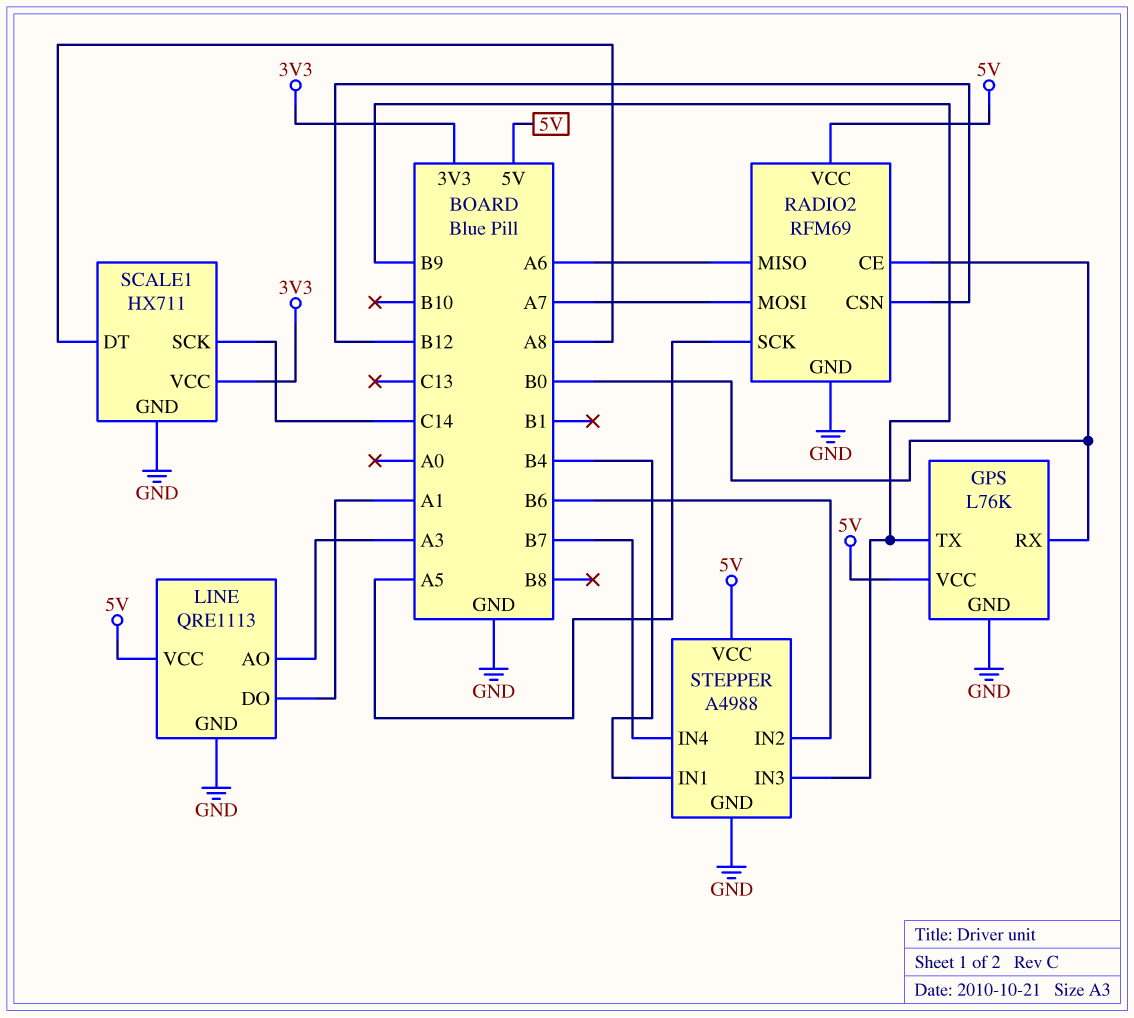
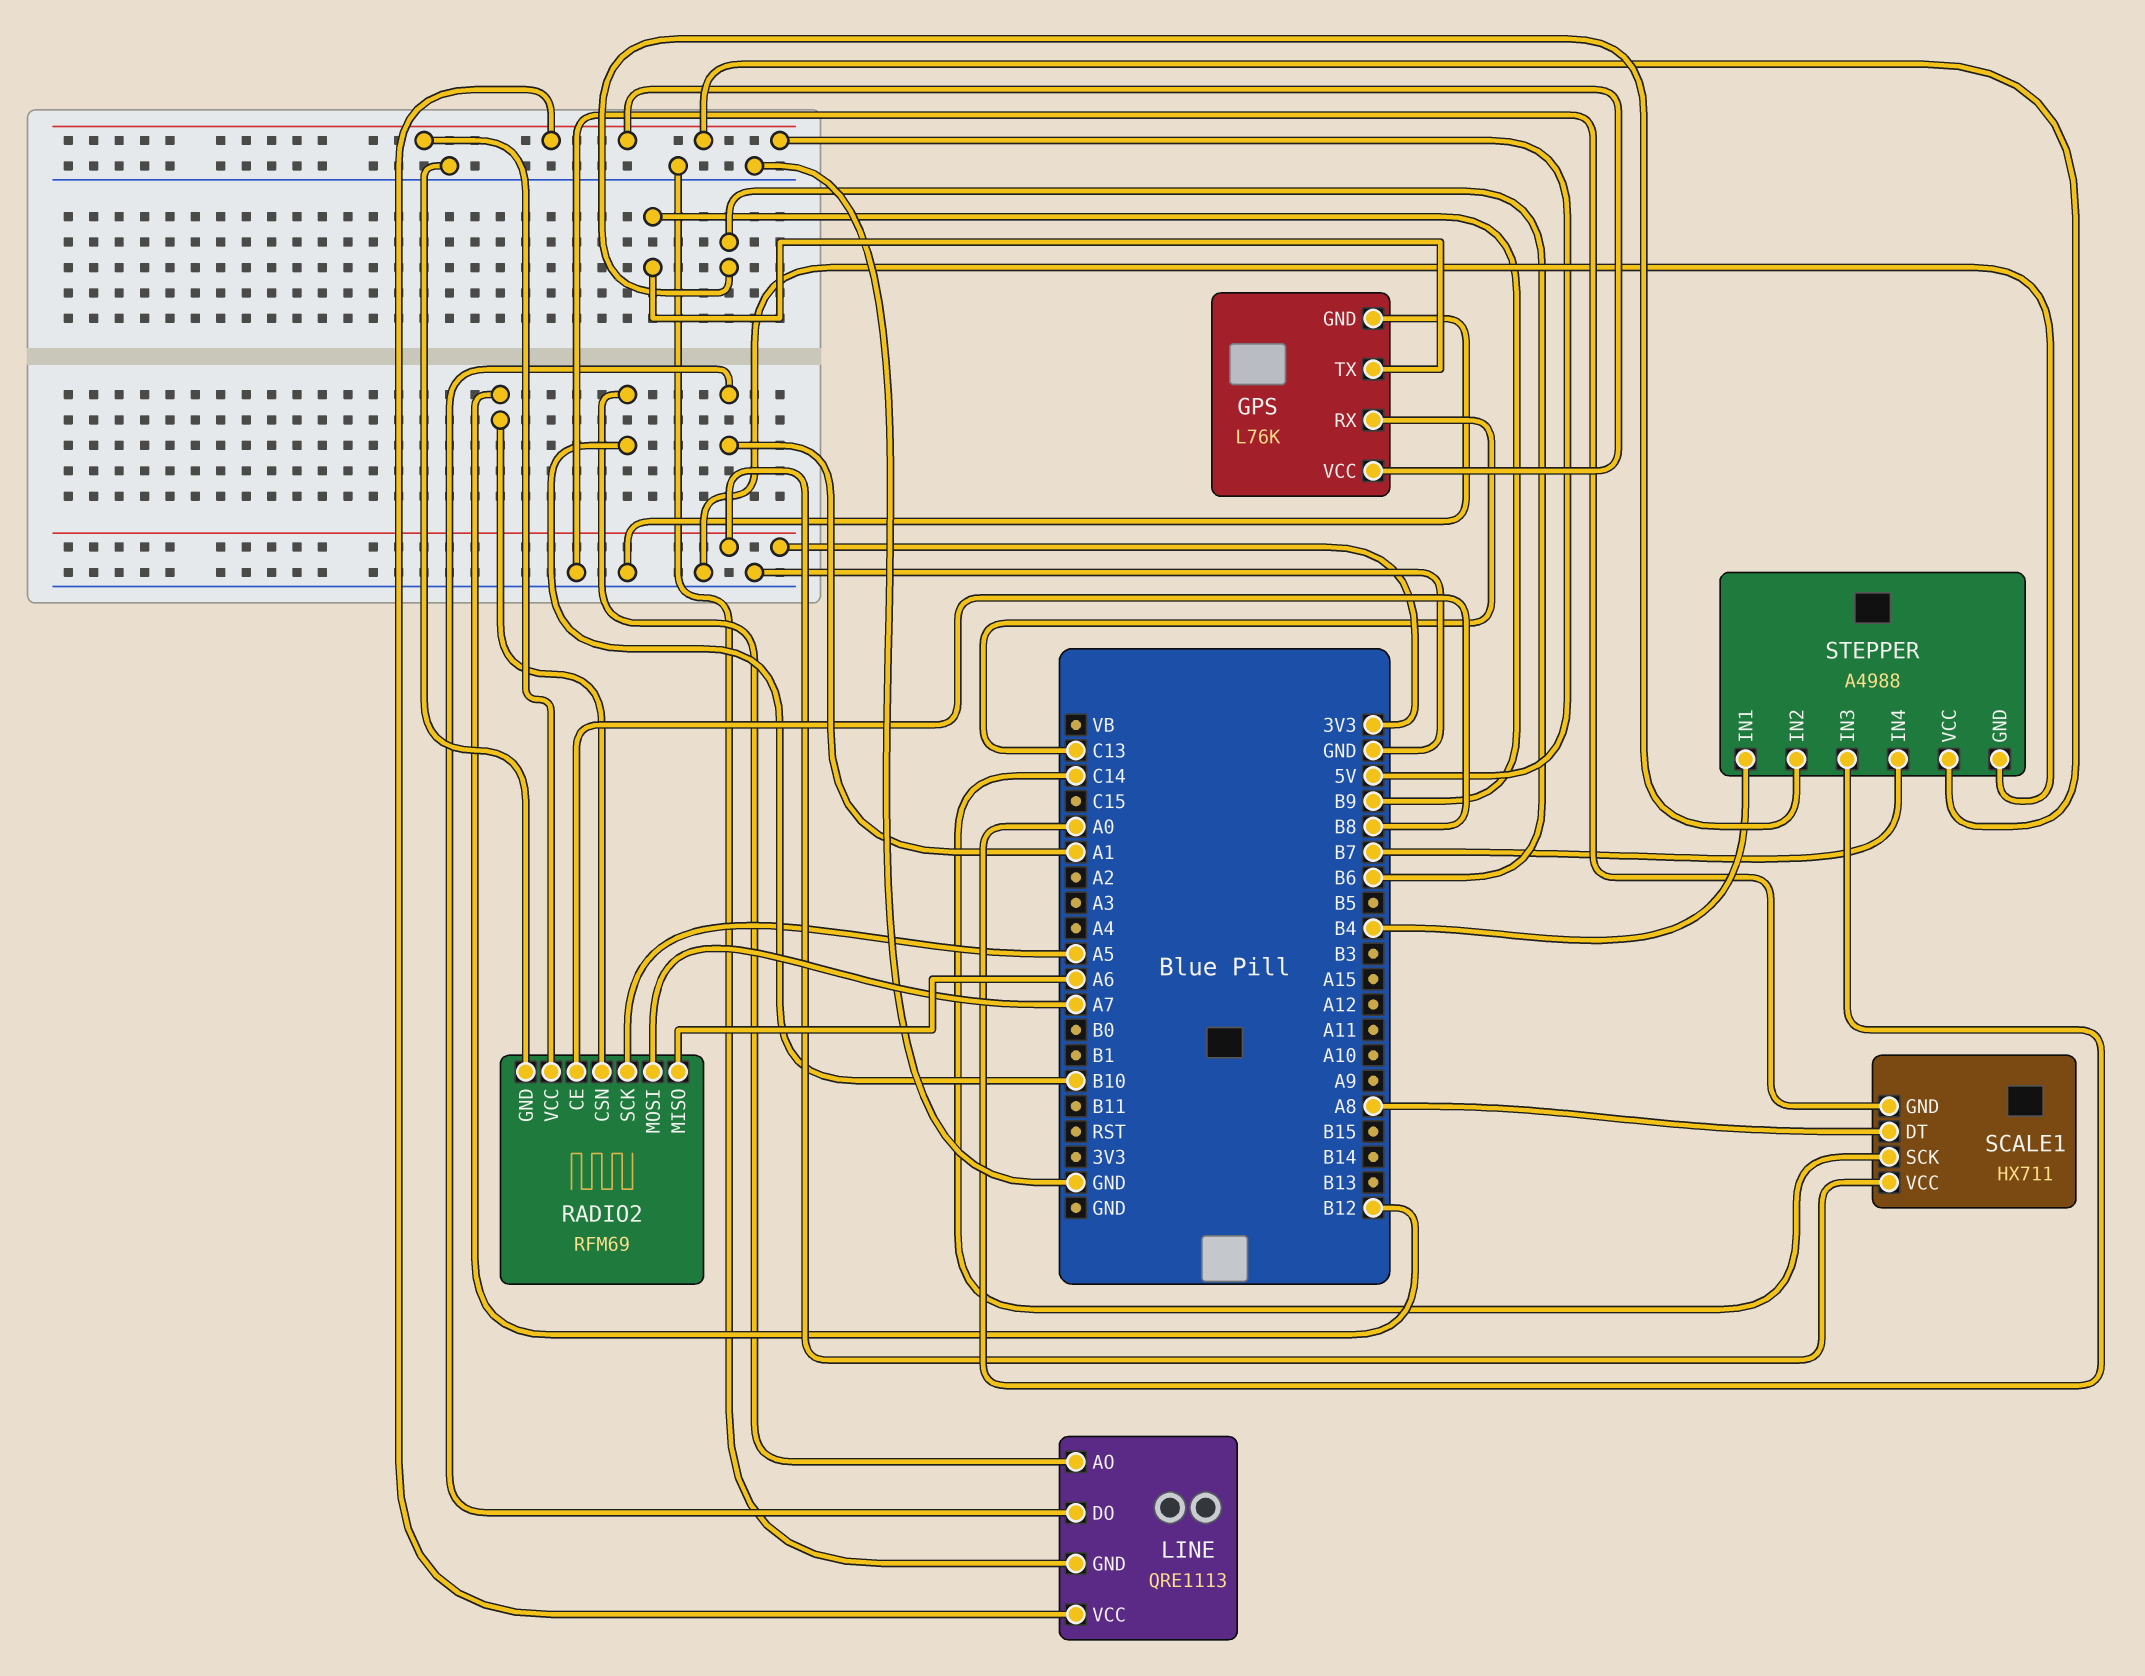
GPS pin RX: B0 -> C13
LINE pin AO: A3 -> B10
RADIO2 pin CE: B0 -> B8
STEPPER pin IN3: B9 -> A0

